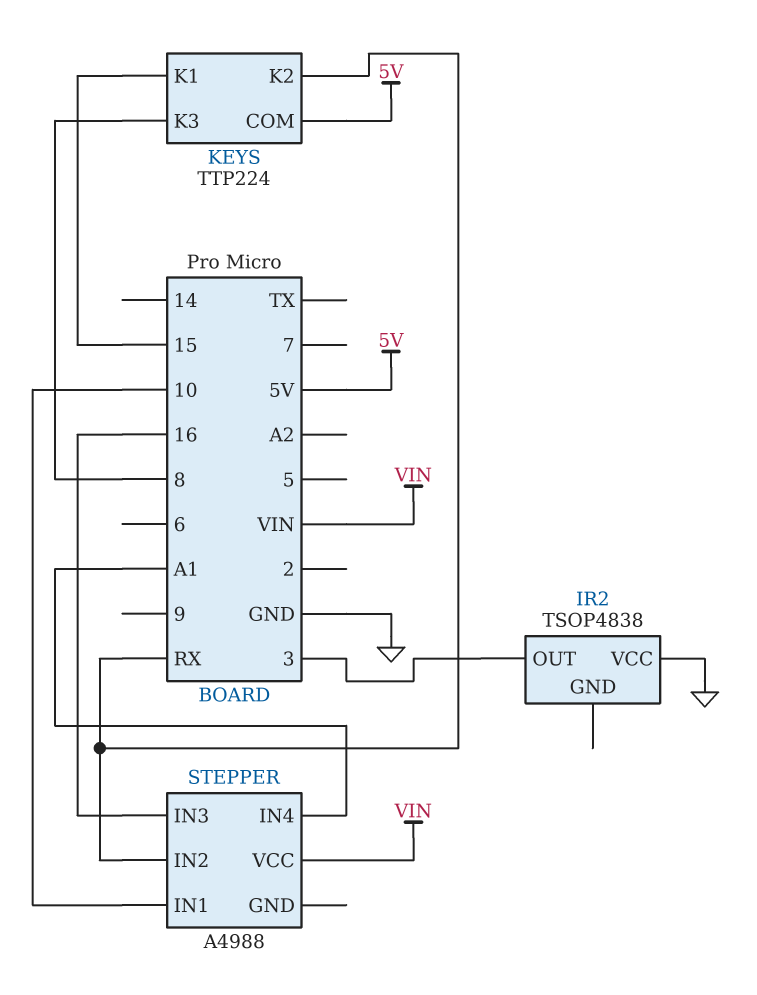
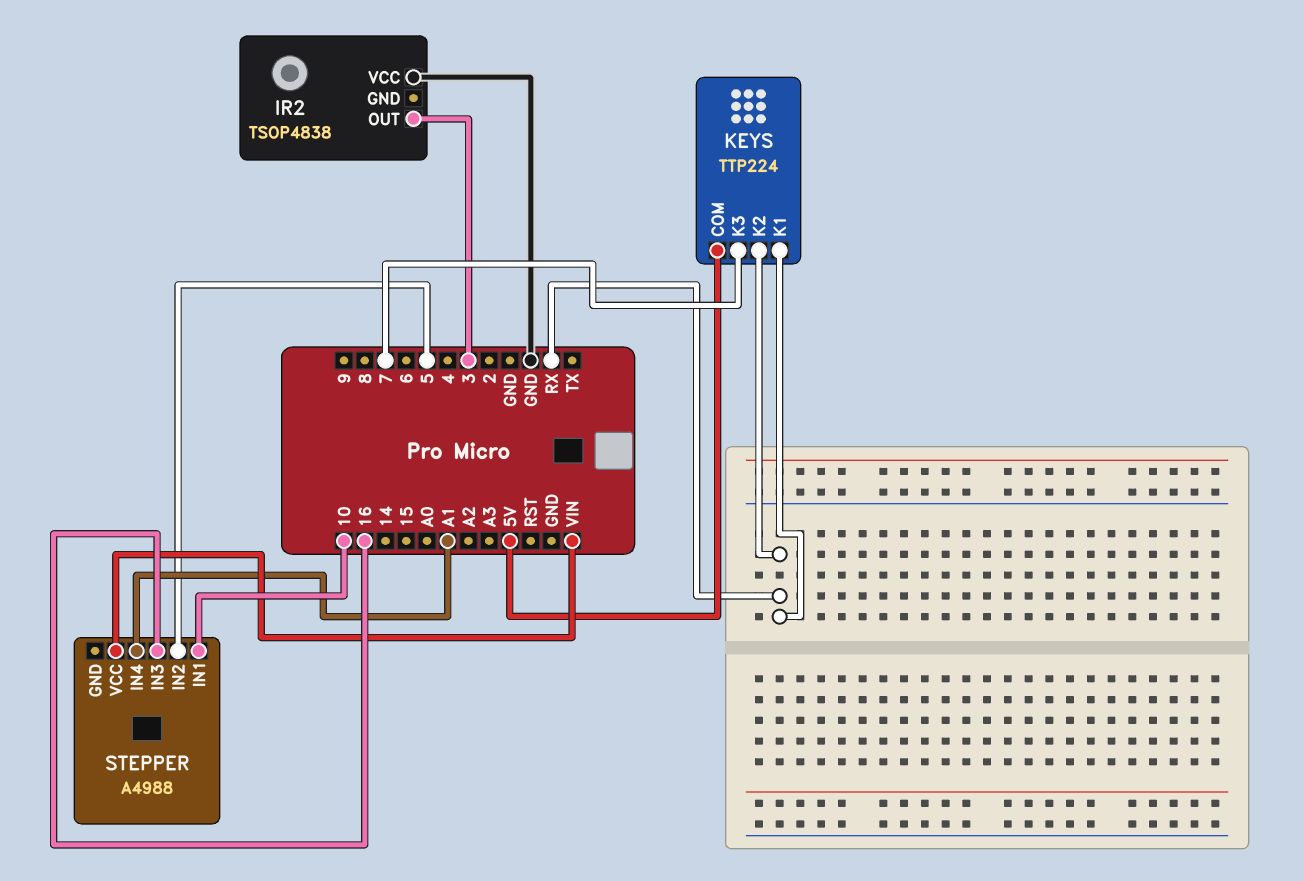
KEYS pin K1: 15 -> RX
KEYS pin K3: 8 -> 7
STEPPER pin IN2: RX -> 5

